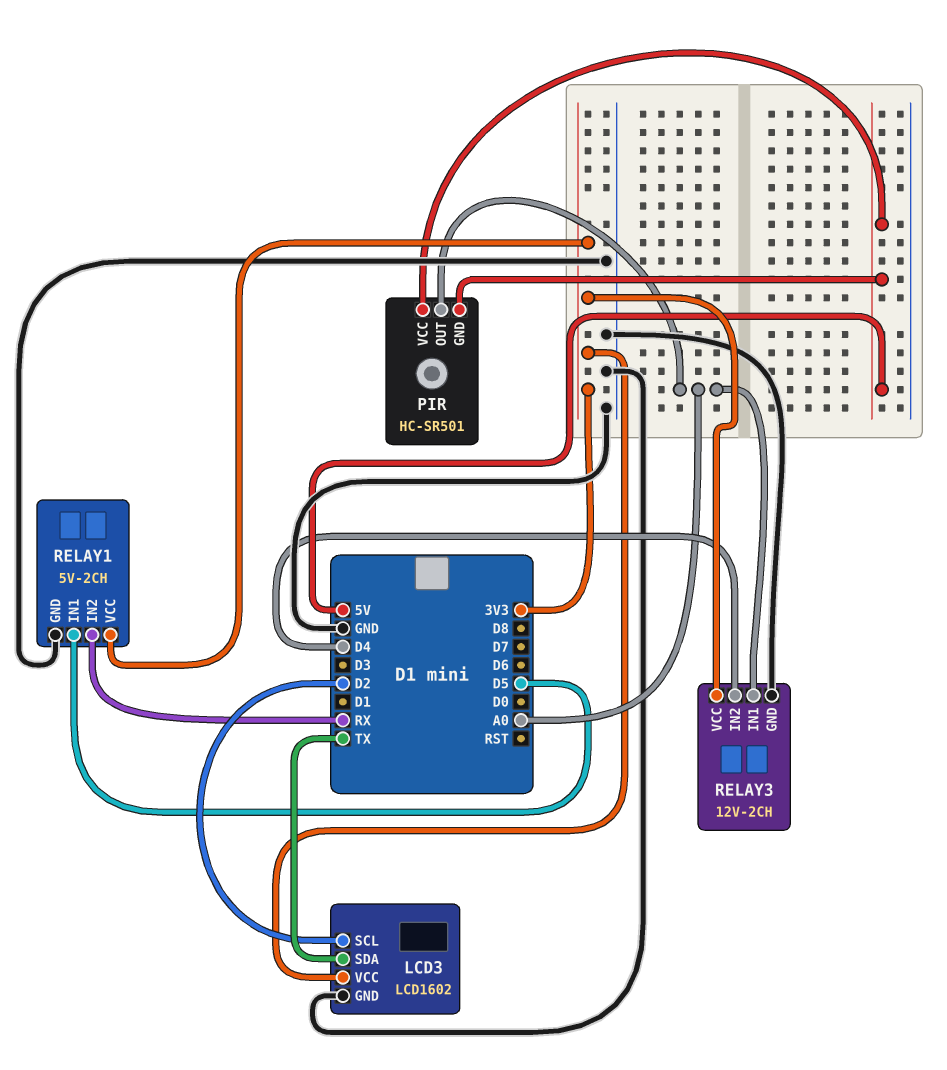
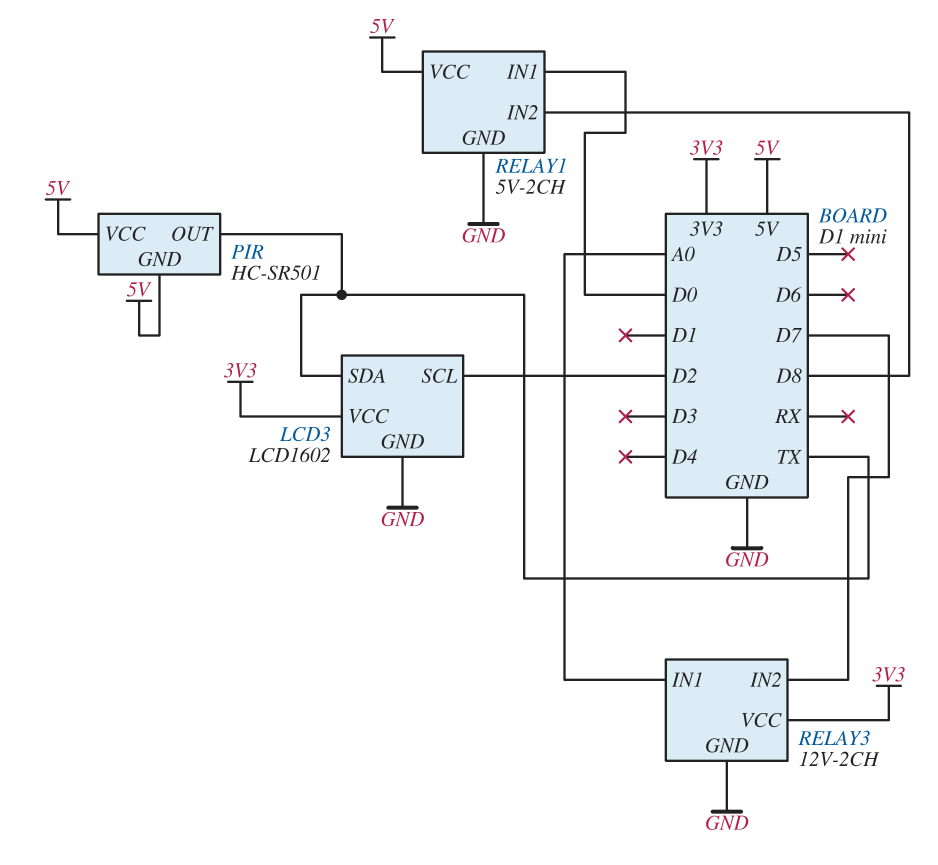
PIR pin OUT: A0 -> TX
RELAY1 pin IN1: D5 -> D0
RELAY1 pin IN2: RX -> D8
RELAY1 pin VCC: 3V3 -> 5V
RELAY3 pin IN2: D4 -> D7

